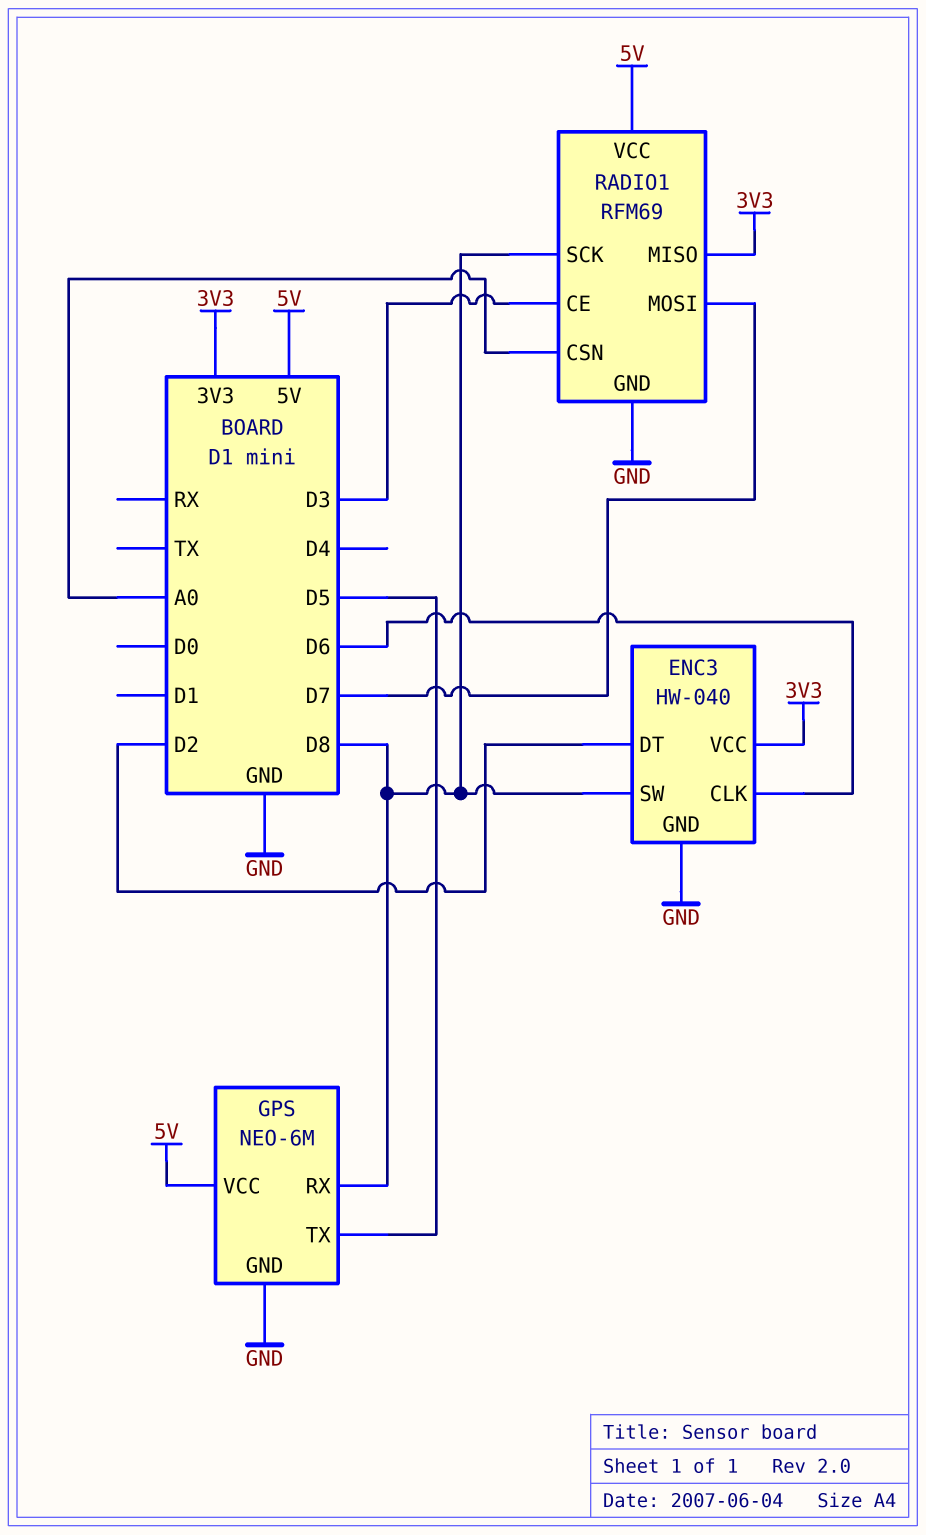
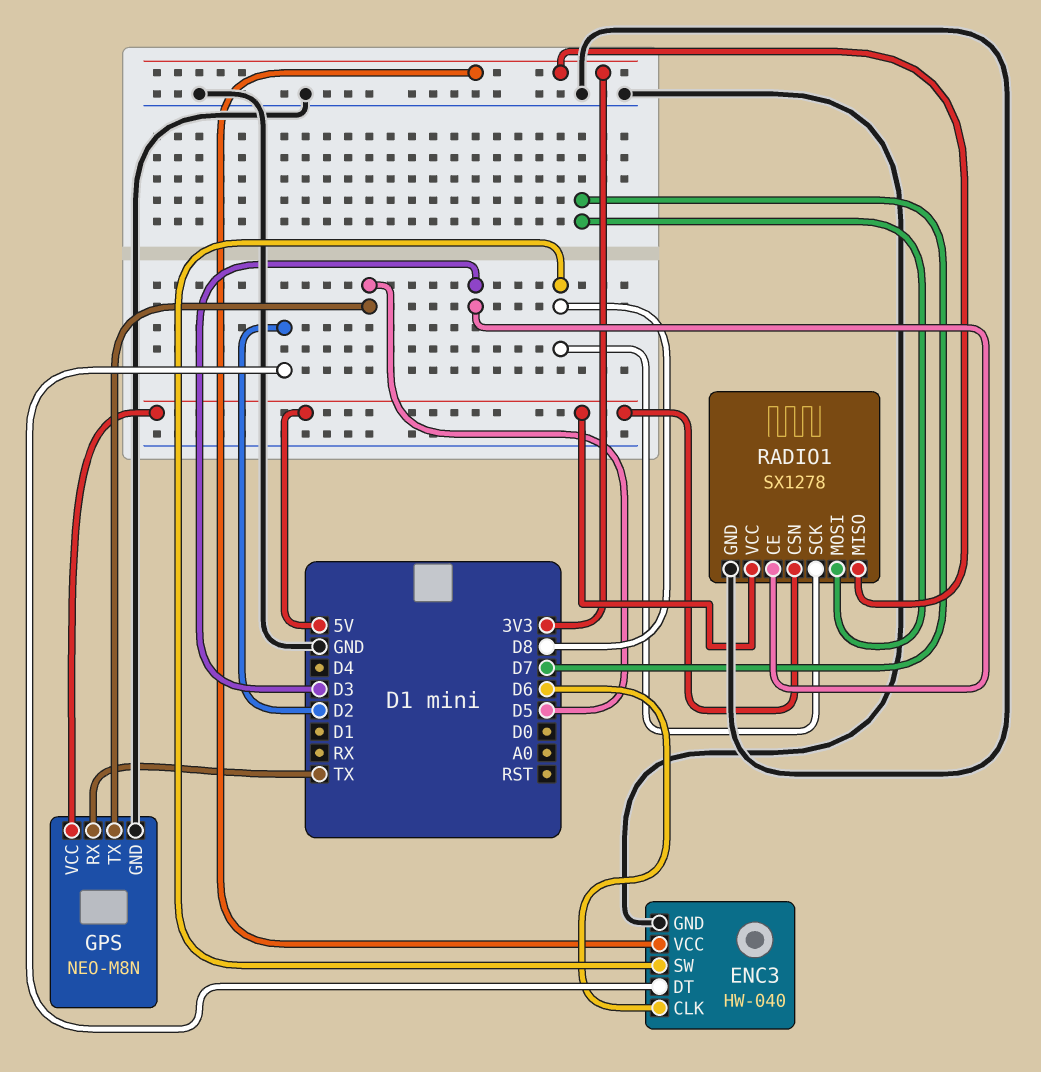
GPS: NEO-6M -> NEO-M8N
GPS pin RX: D8 -> TX
RADIO1: RFM69 -> SX1278
RADIO1 pin CSN: A0 -> 5V

